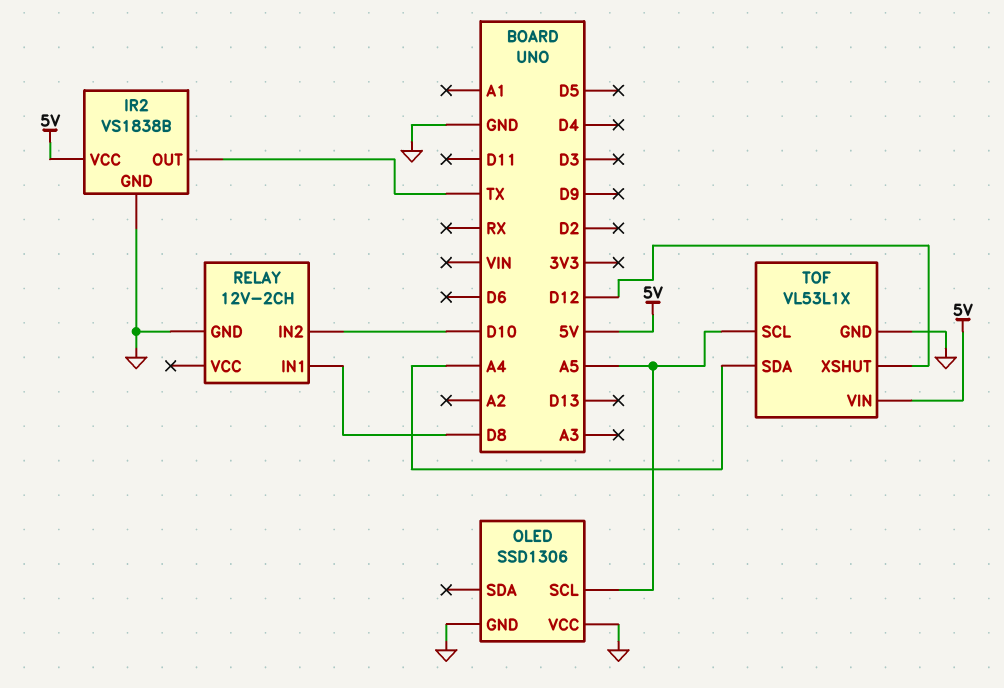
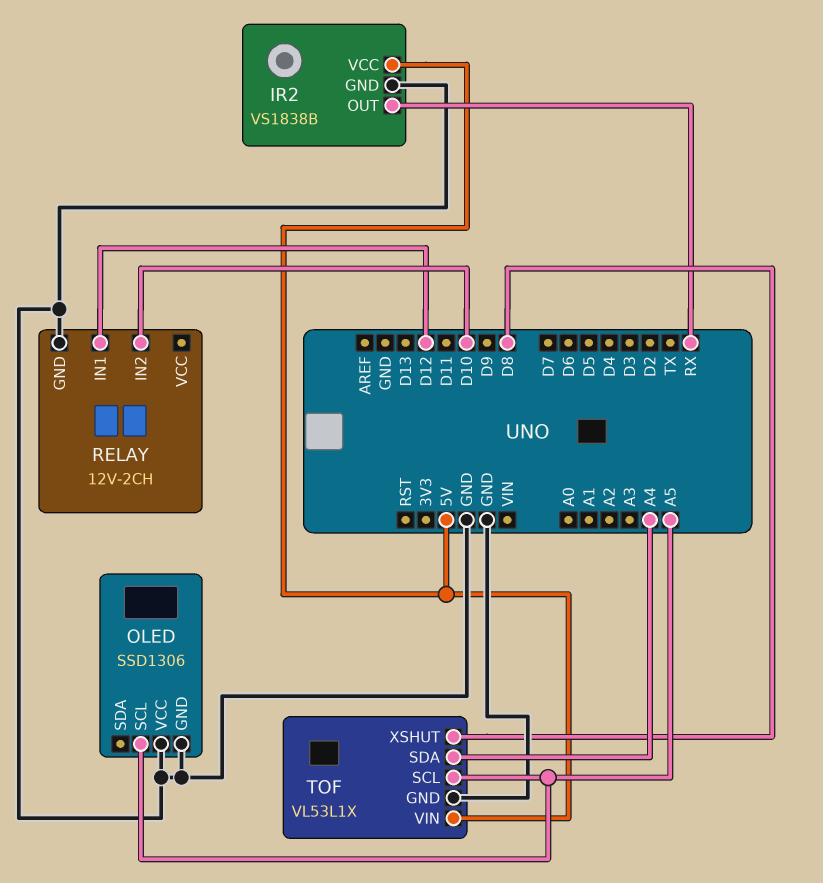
IR2 pin OUT: TX -> RX
RELAY pin IN1: D8 -> D12
TOF pin XSHUT: D12 -> D8

